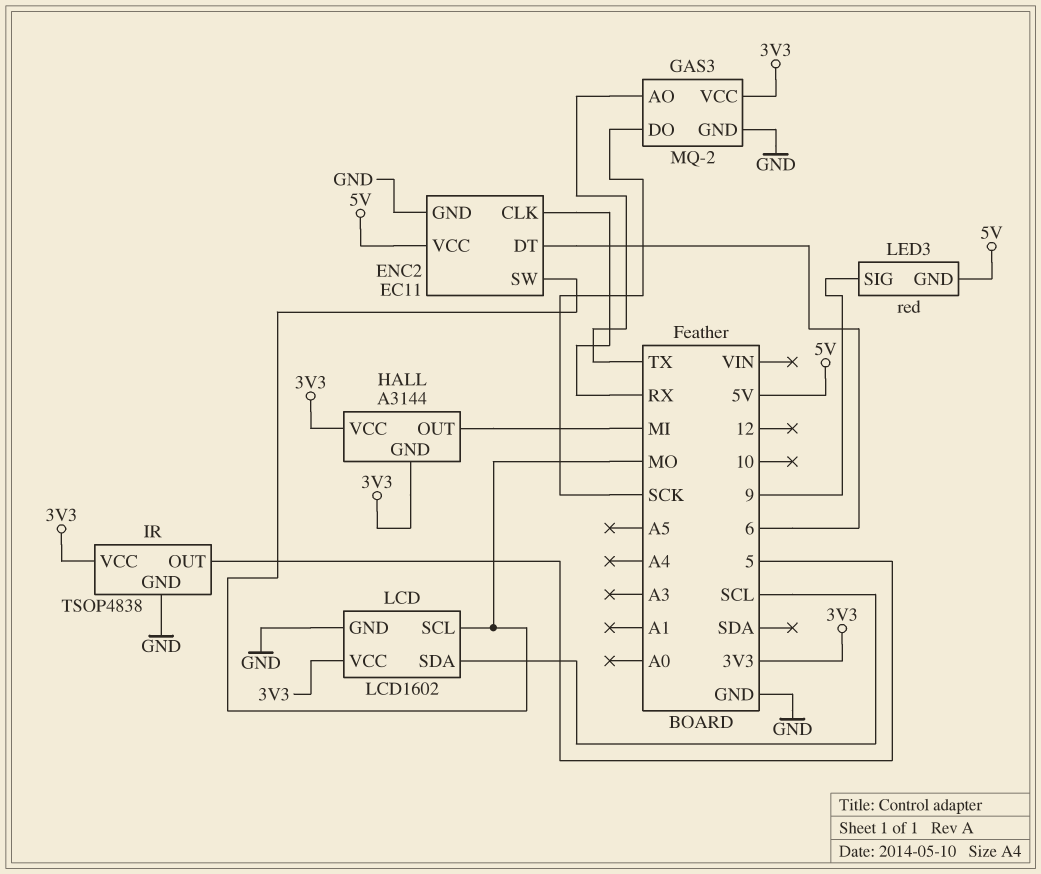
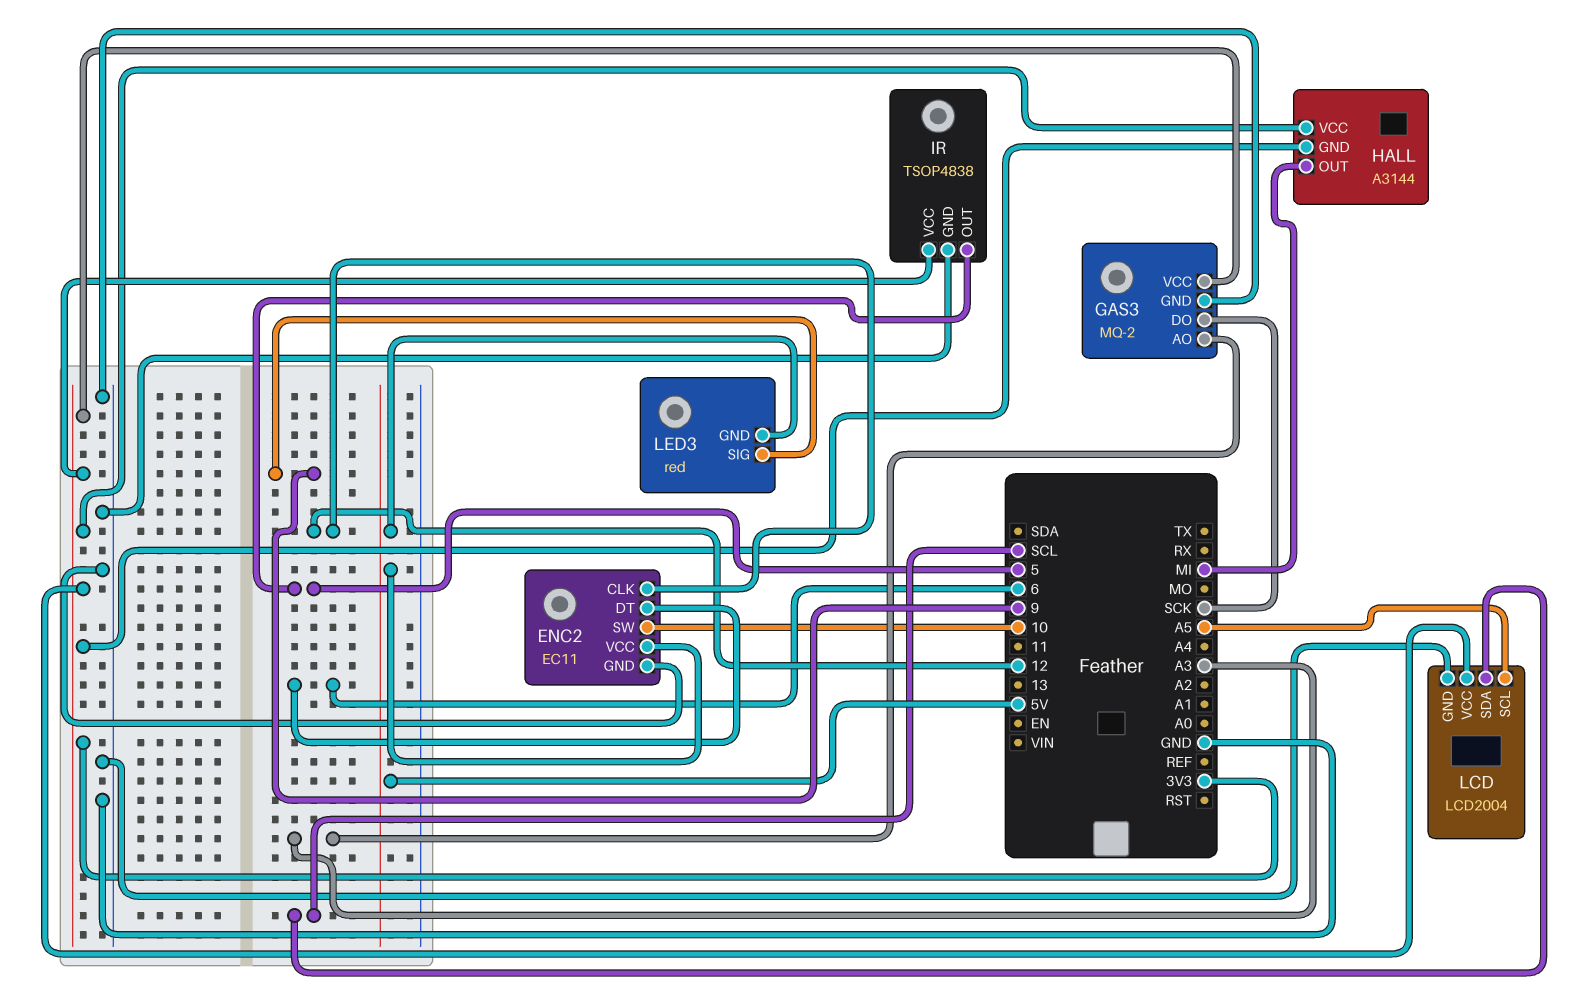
ENC2 pin CLK: RX -> 12
ENC2 pin SW: MO -> 10
GAS3 pin AO: TX -> A3
LCD: LCD1602 -> LCD2004
LCD pin SCL: MO -> A5

